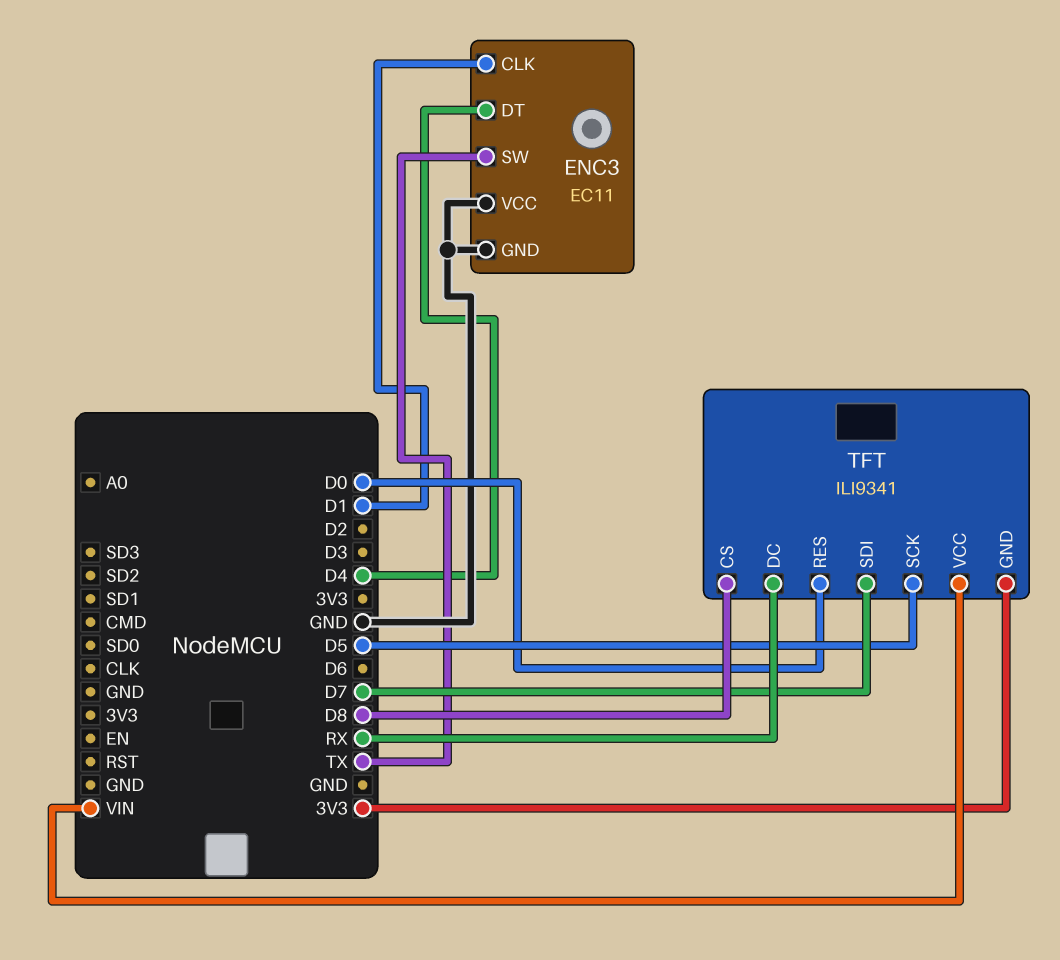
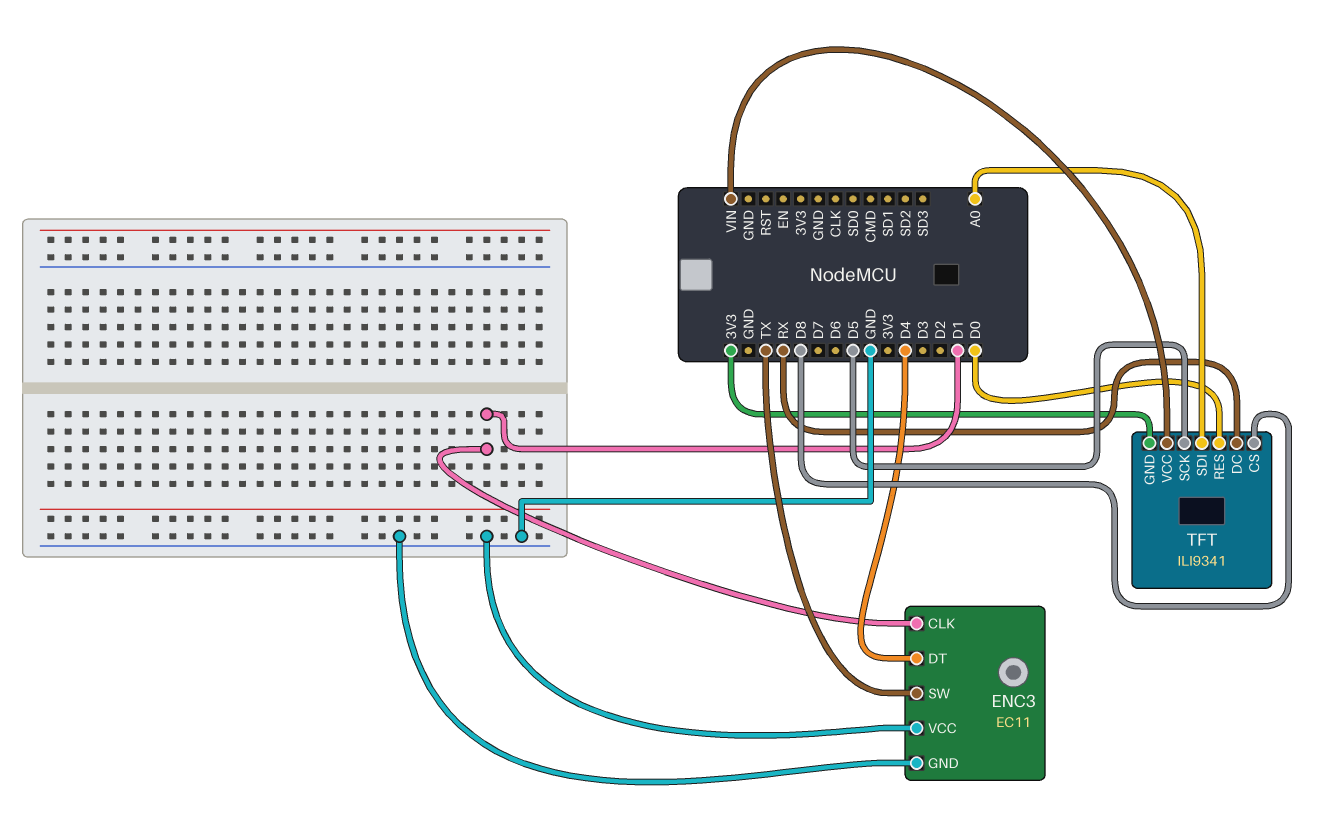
TFT pin SDI: D7 -> A0

